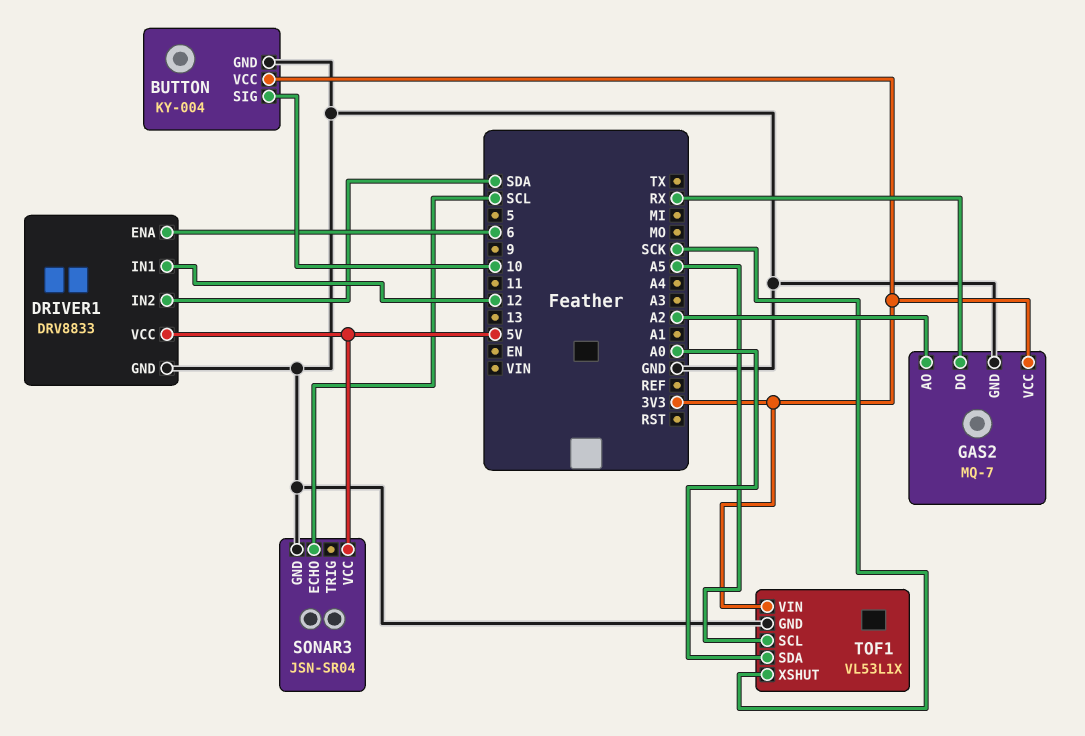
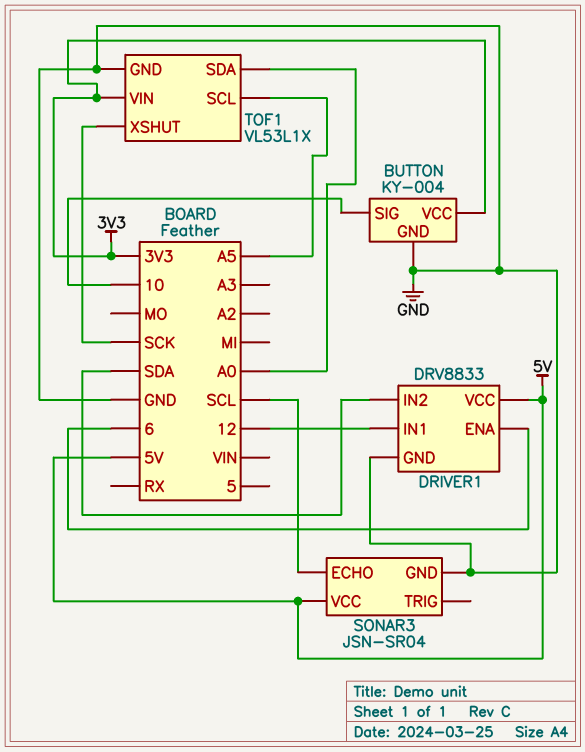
GAS2: MQ-7 -> none
GAS2 pin AO: A2 -> none
GAS2 pin DO: RX -> none
GAS2 pin GND: GND -> none
GAS2 pin VCC: 3V3 -> none

